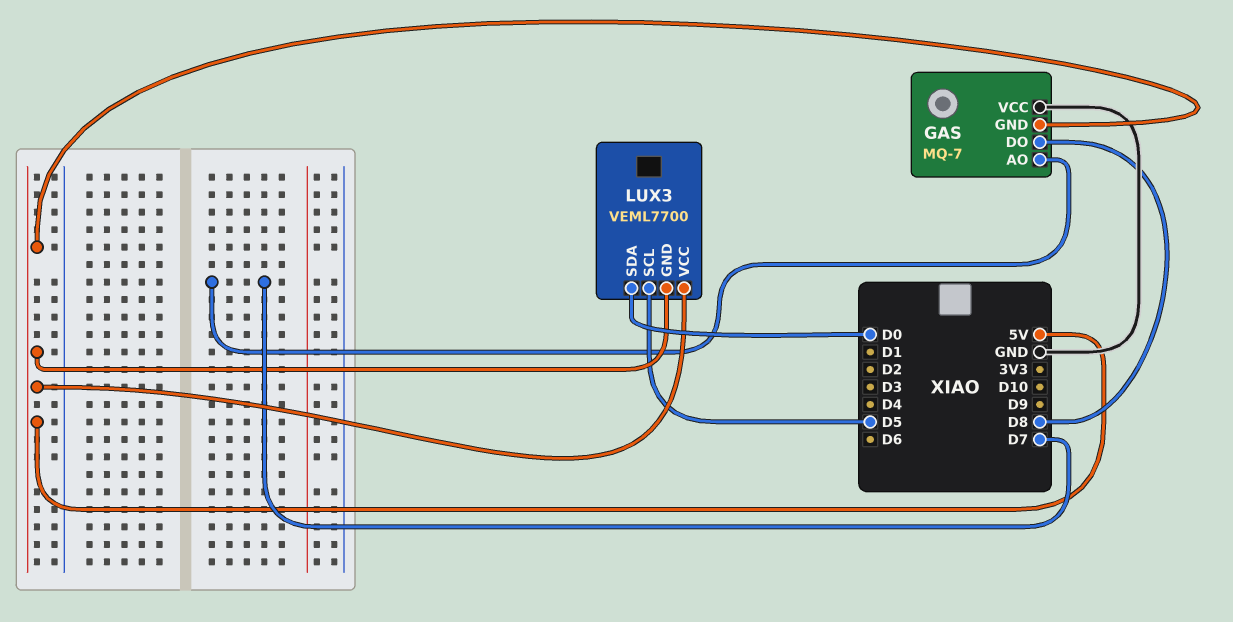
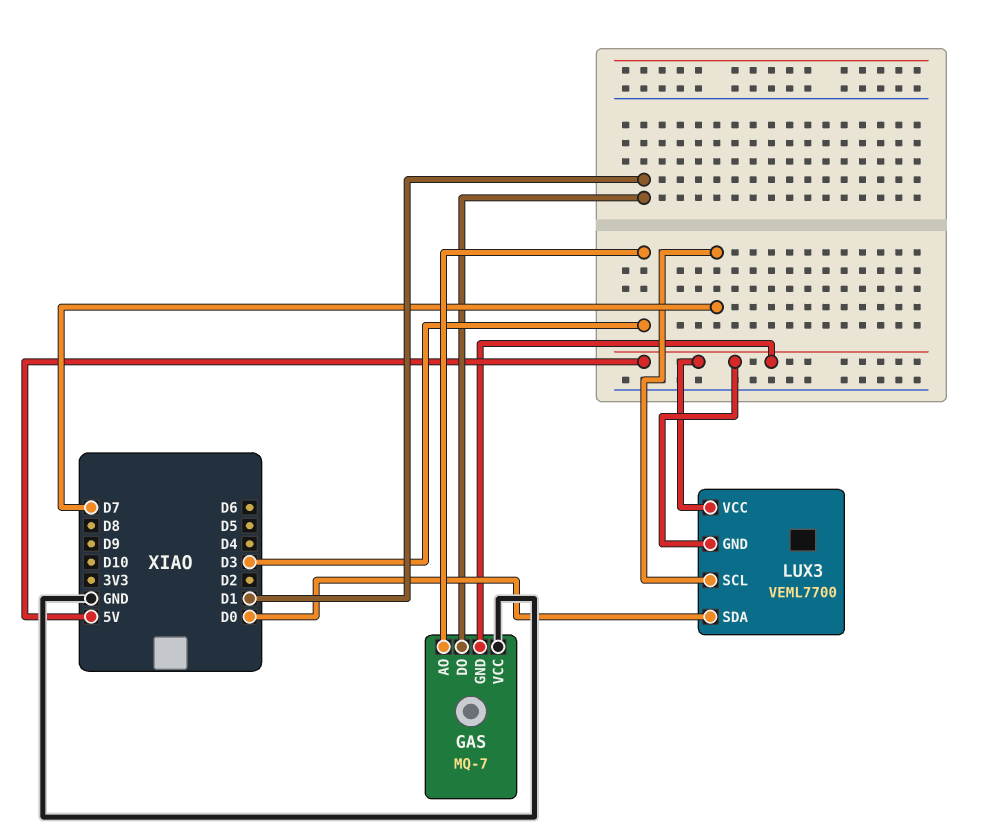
GAS pin AO: D7 -> D3
GAS pin DO: D8 -> D1
LUX3 pin SCL: D5 -> D7

